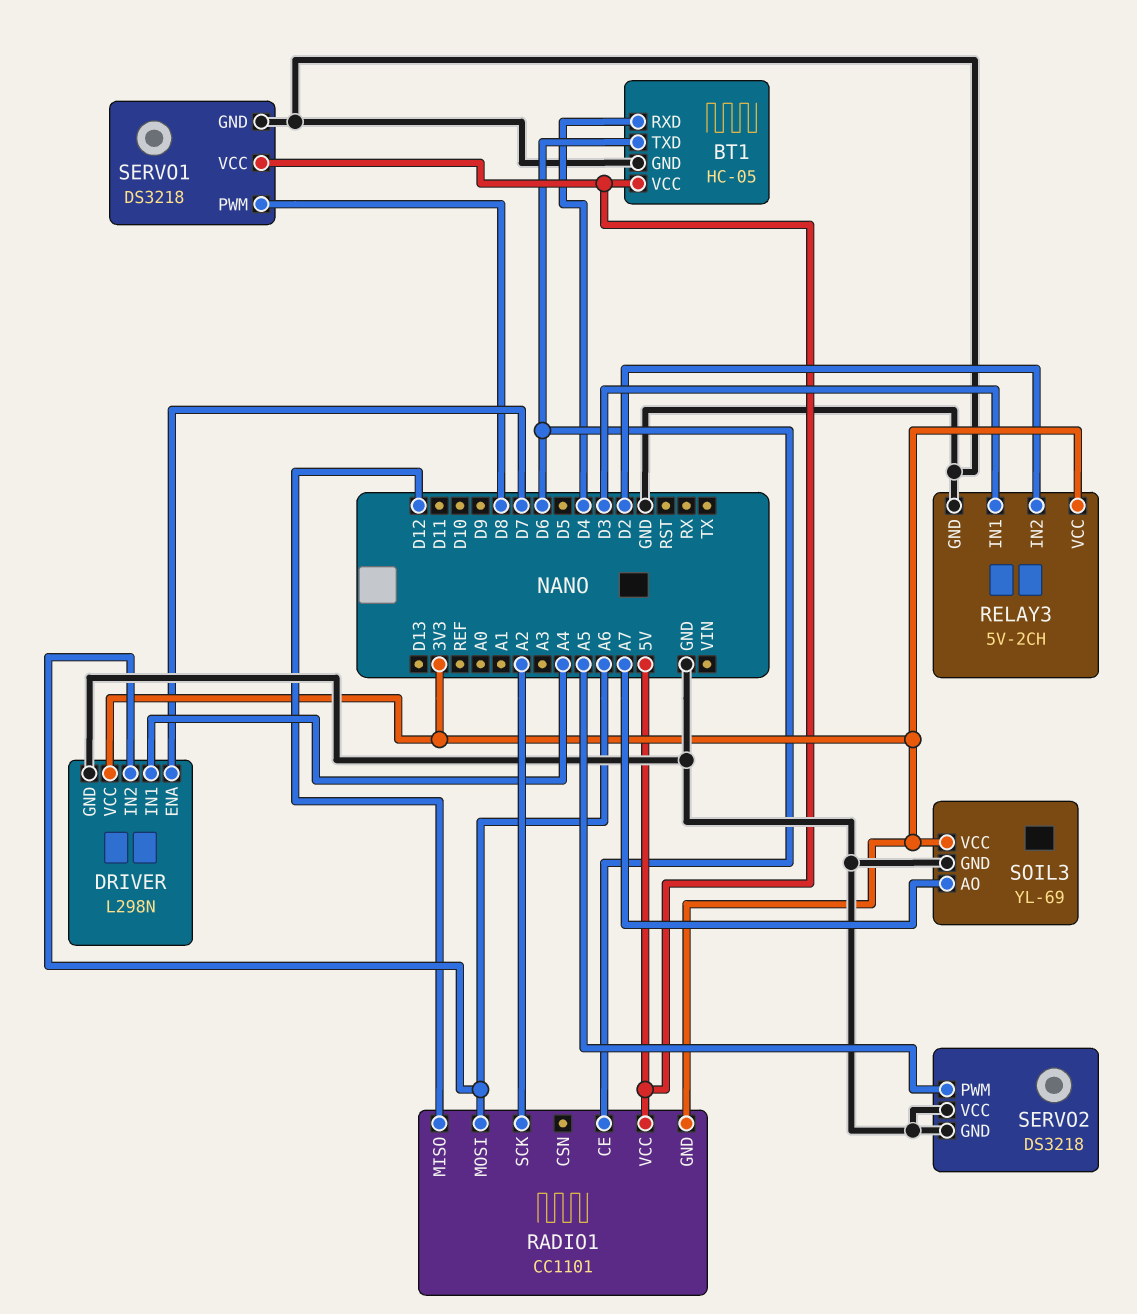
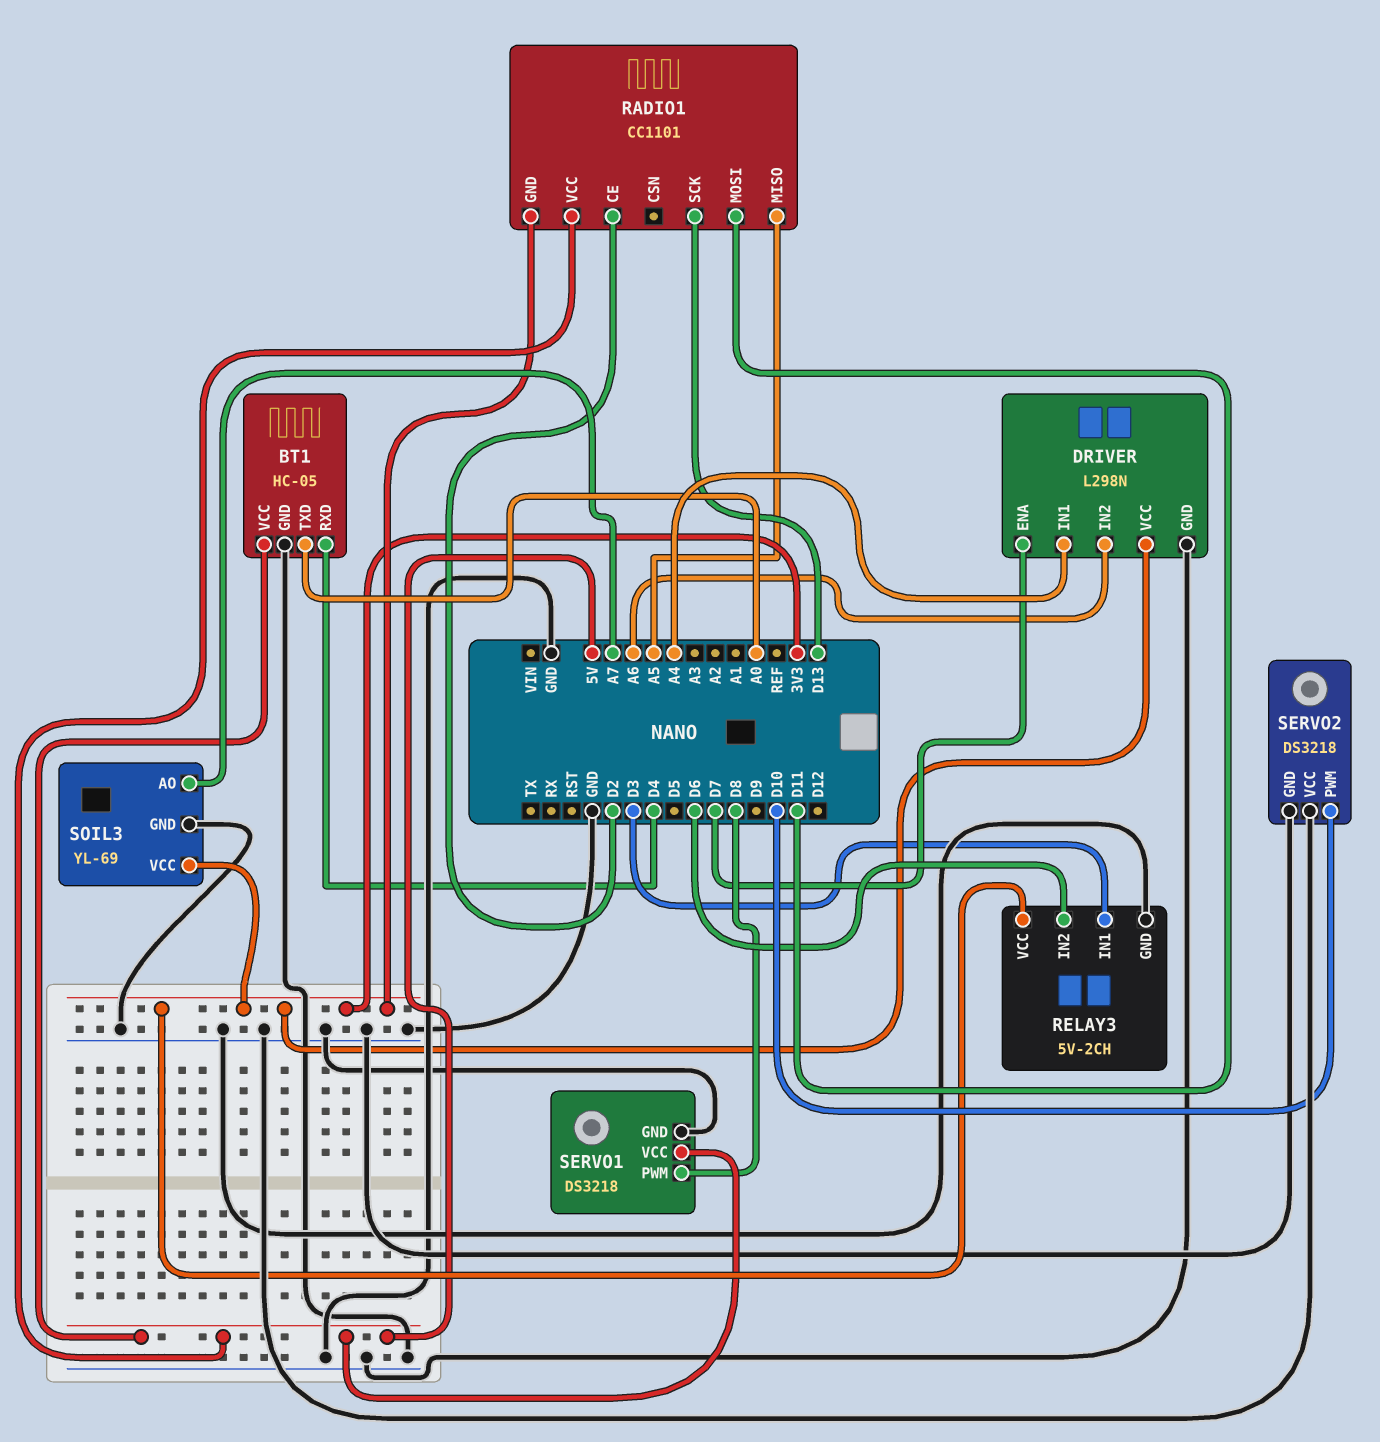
BT1 pin TXD: D6 -> A0
RADIO1 pin CE: D6 -> D2
RADIO1 pin MISO: D12 -> A5
RADIO1 pin MOSI: A6 -> D11
RADIO1 pin SCK: A2 -> D13
RELAY3 pin IN2: D2 -> D6
SERVO2 pin PWM: A5 -> D10

